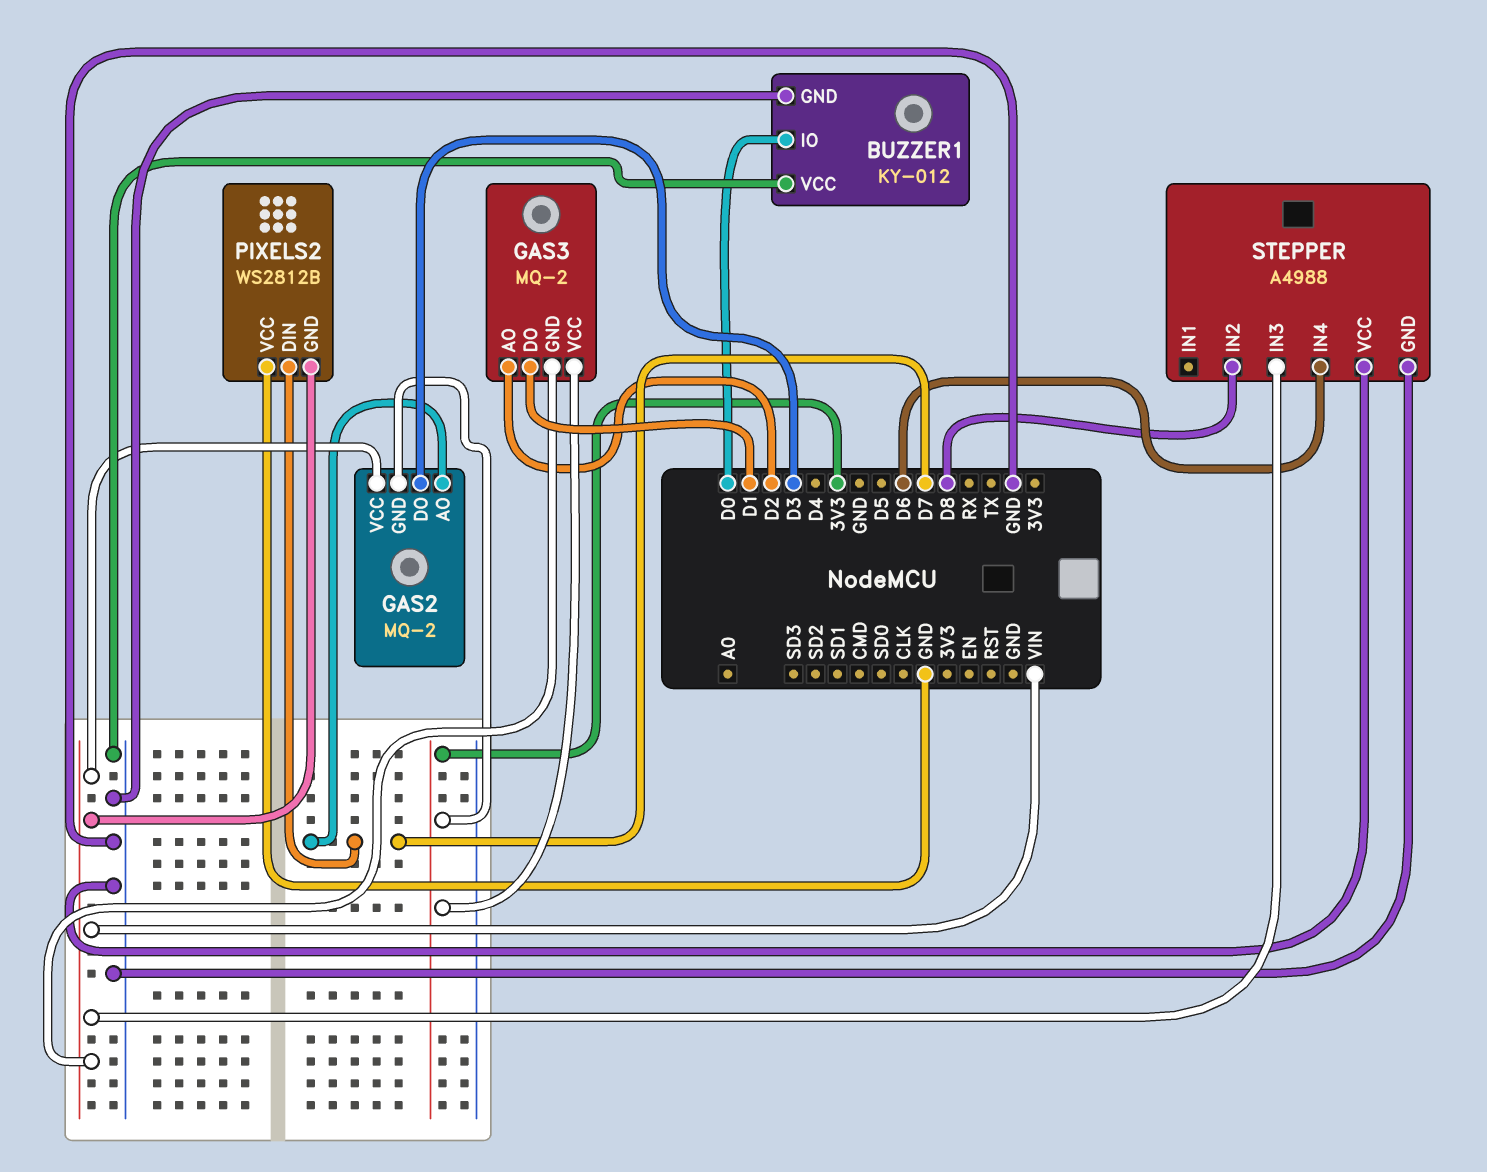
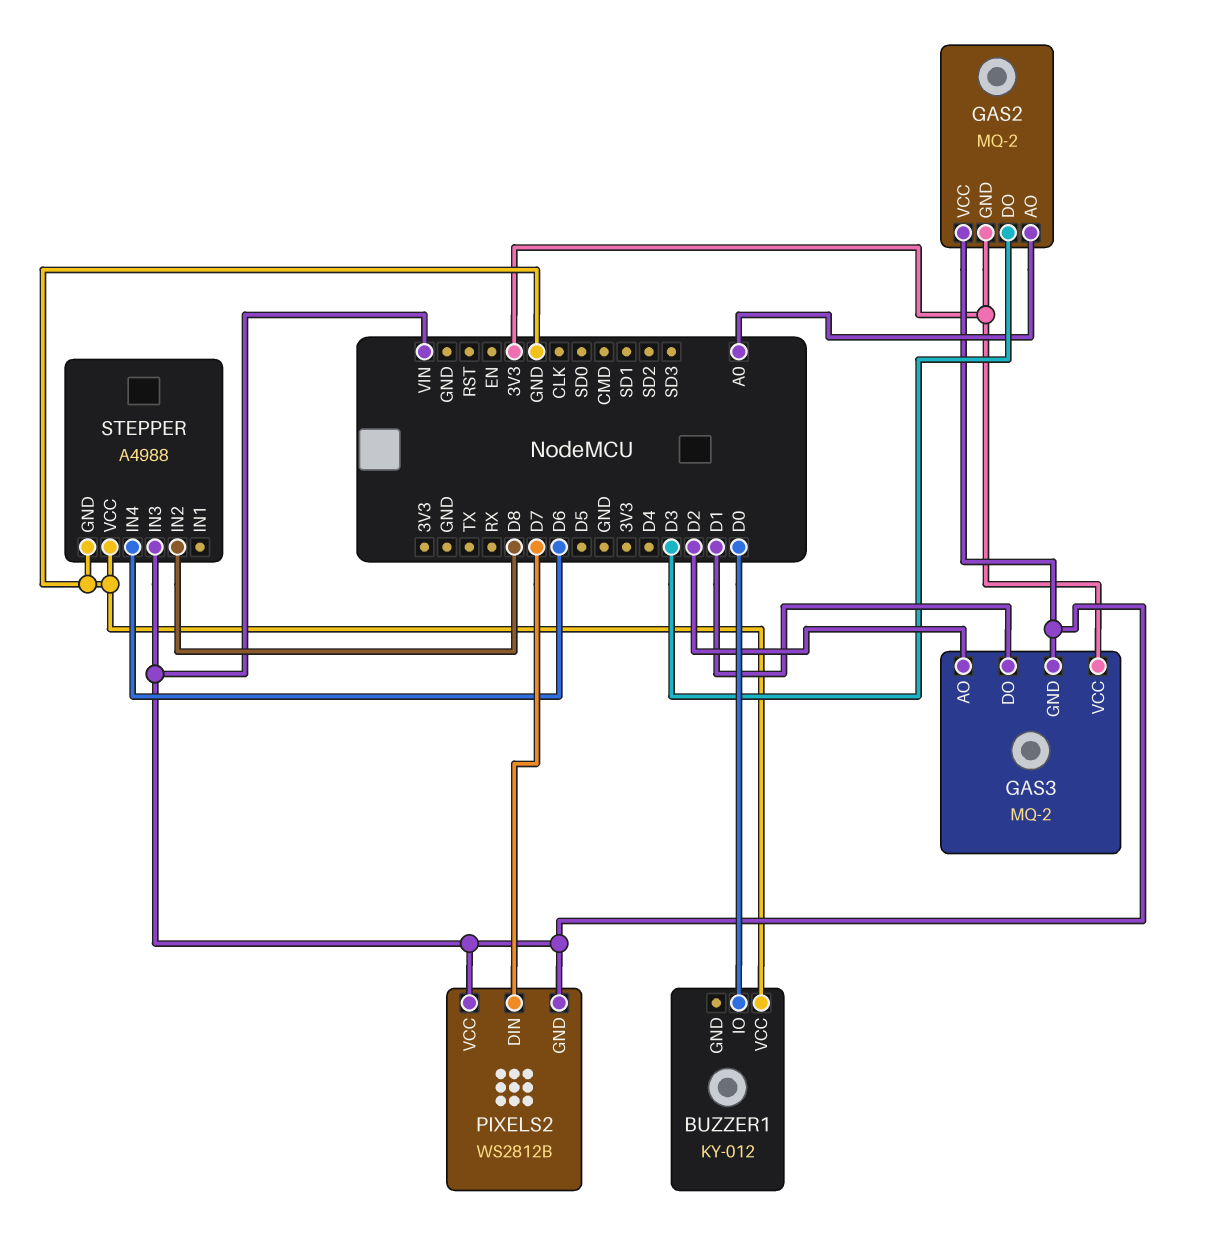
BUZZER1 pin GND: GND -> none
GAS2 pin AO: D7 -> A0
PIXELS2 pin VCC: GND -> VIN

